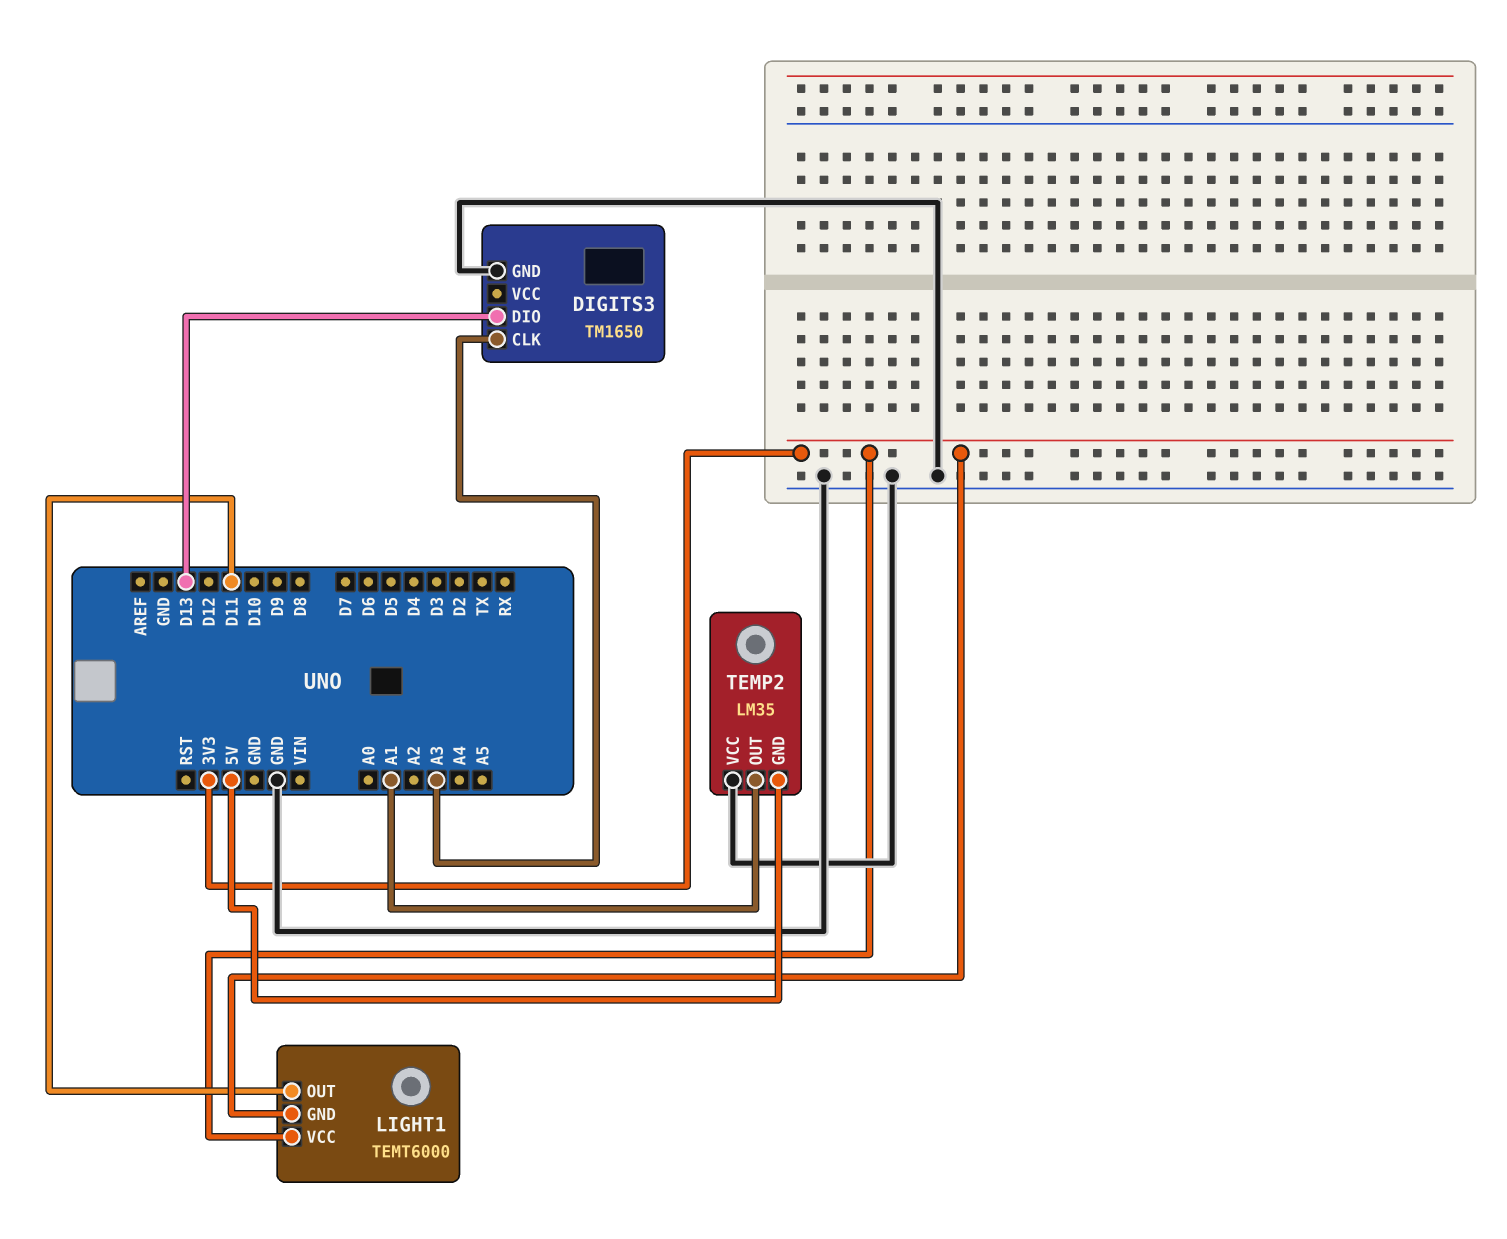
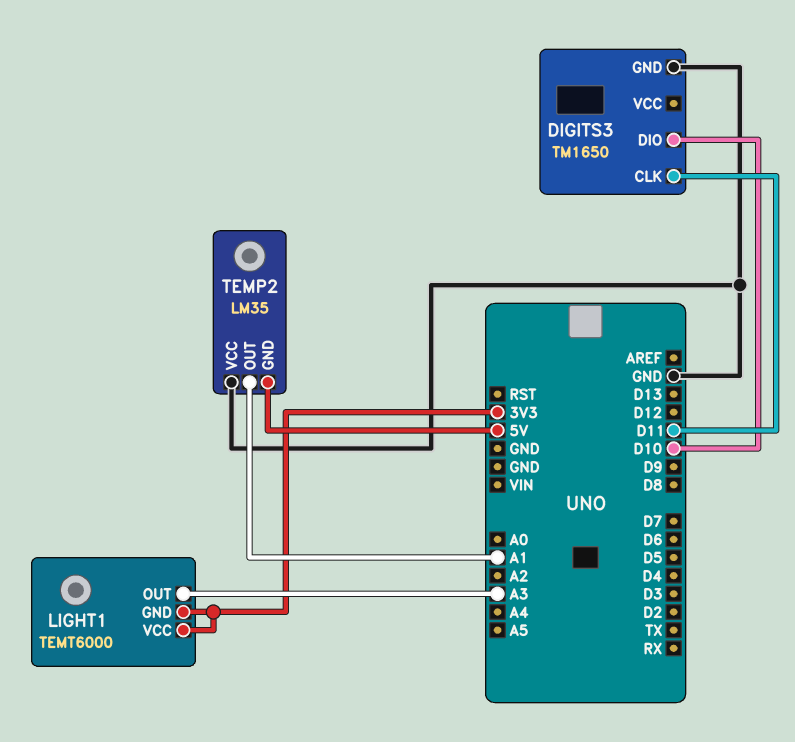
DIGITS3 pin CLK: A3 -> D11
DIGITS3 pin DIO: D13 -> D10
LIGHT1 pin OUT: D11 -> A3

